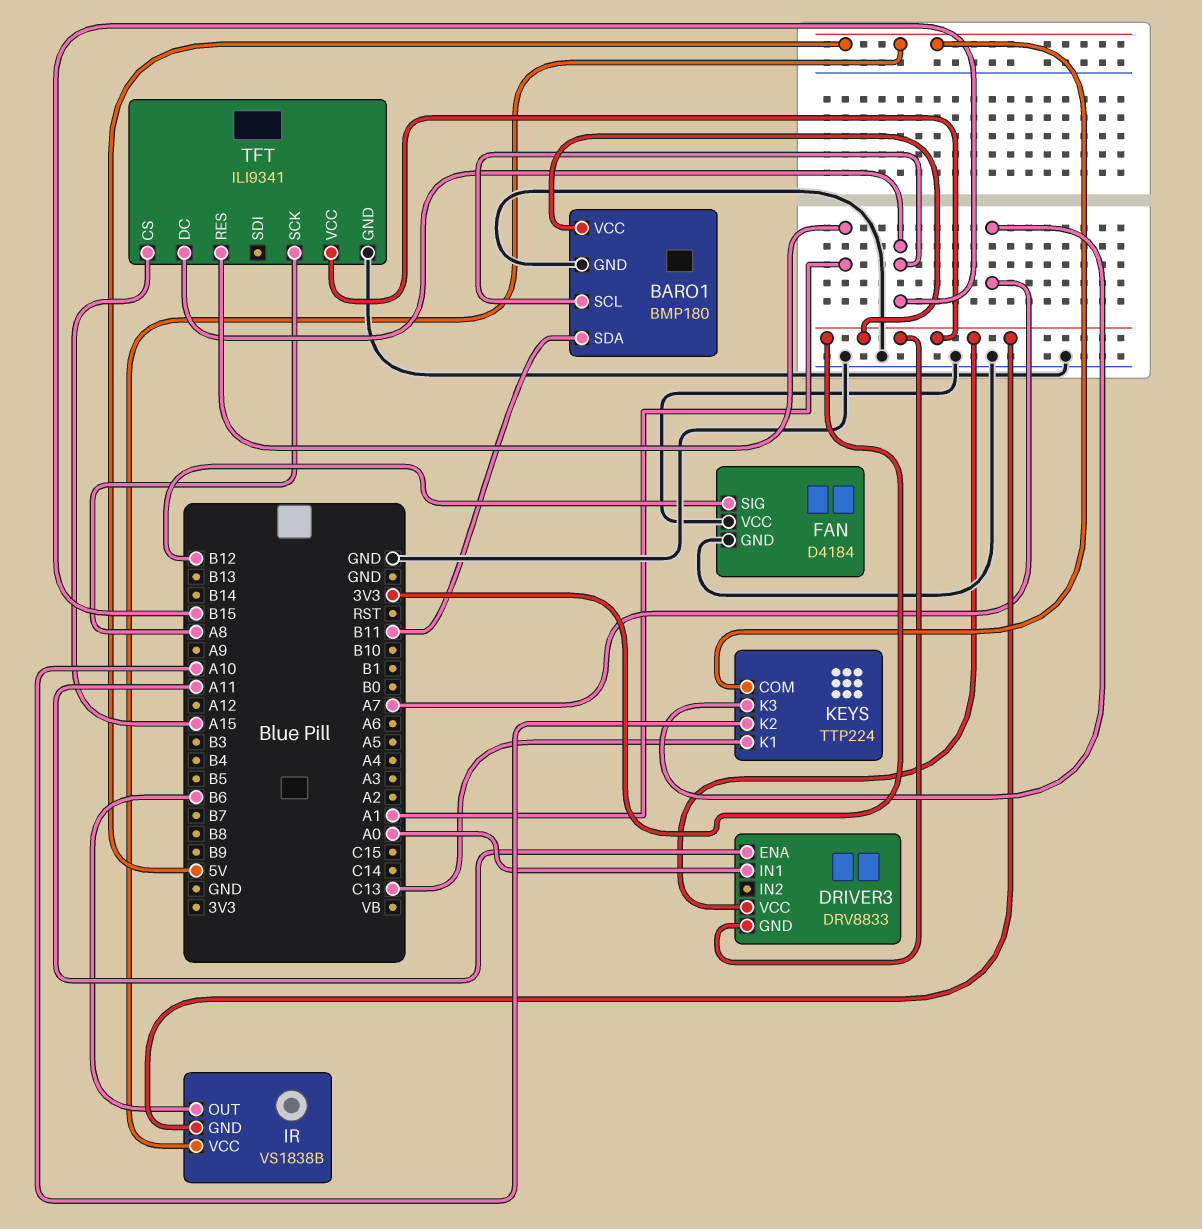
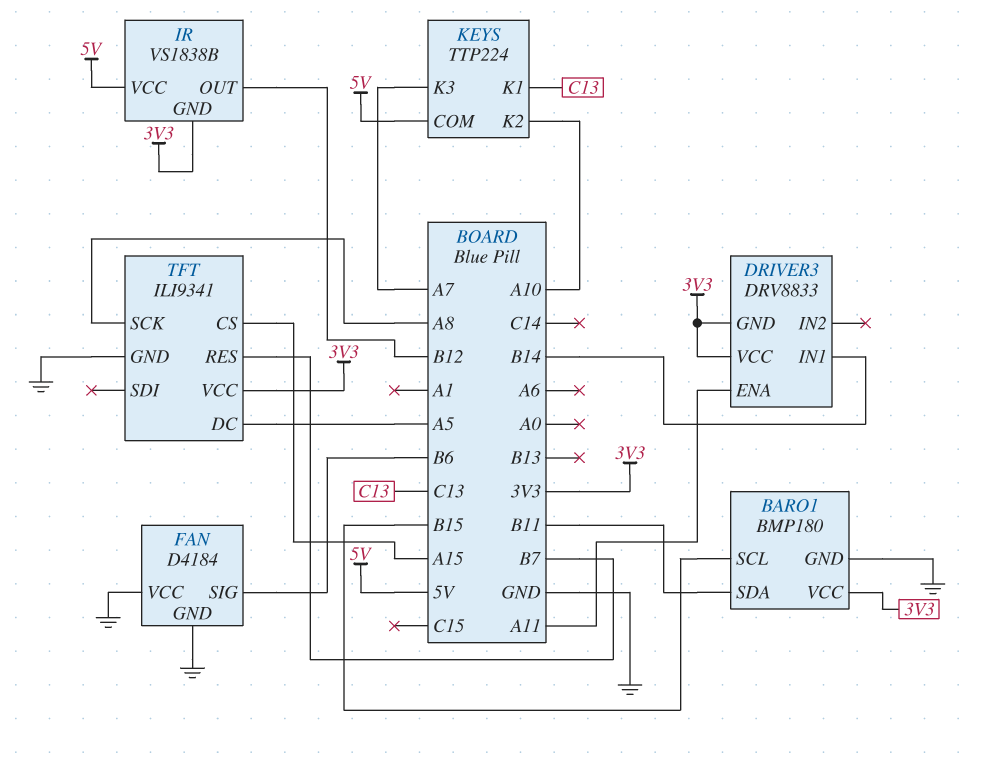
DRIVER3 pin IN1: A0 -> B14
FAN pin SIG: B12 -> B6
IR pin OUT: B6 -> B12
TFT pin DC: B15 -> A5
TFT pin RES: A1 -> B7

